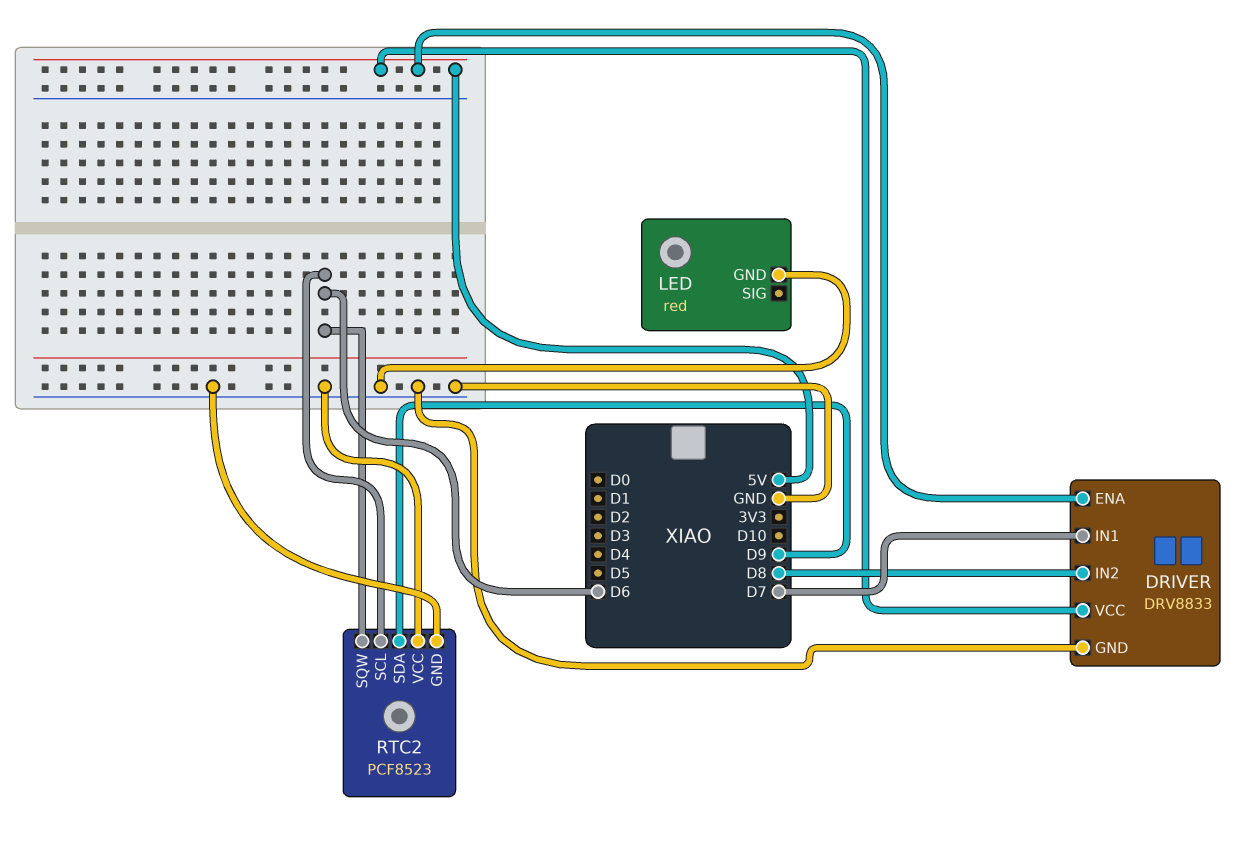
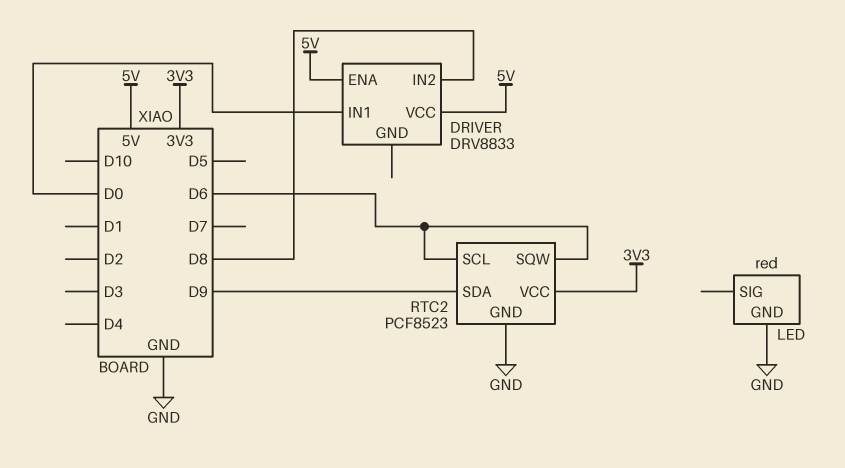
DRIVER pin GND: GND -> none
DRIVER pin IN1: D7 -> D0
RTC2 pin VCC: GND -> 3V3

